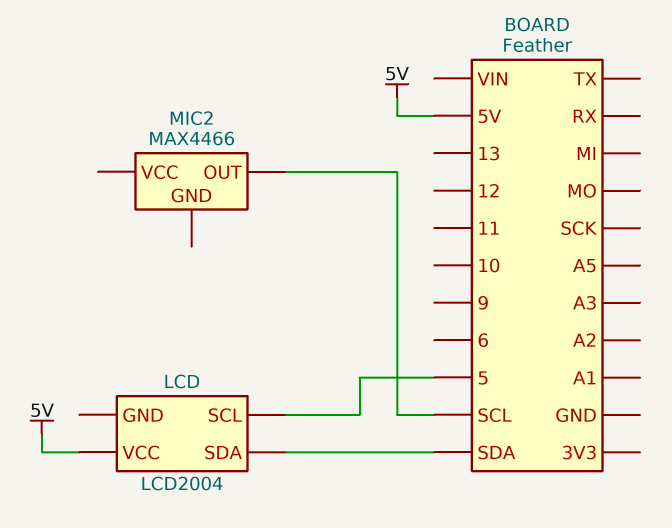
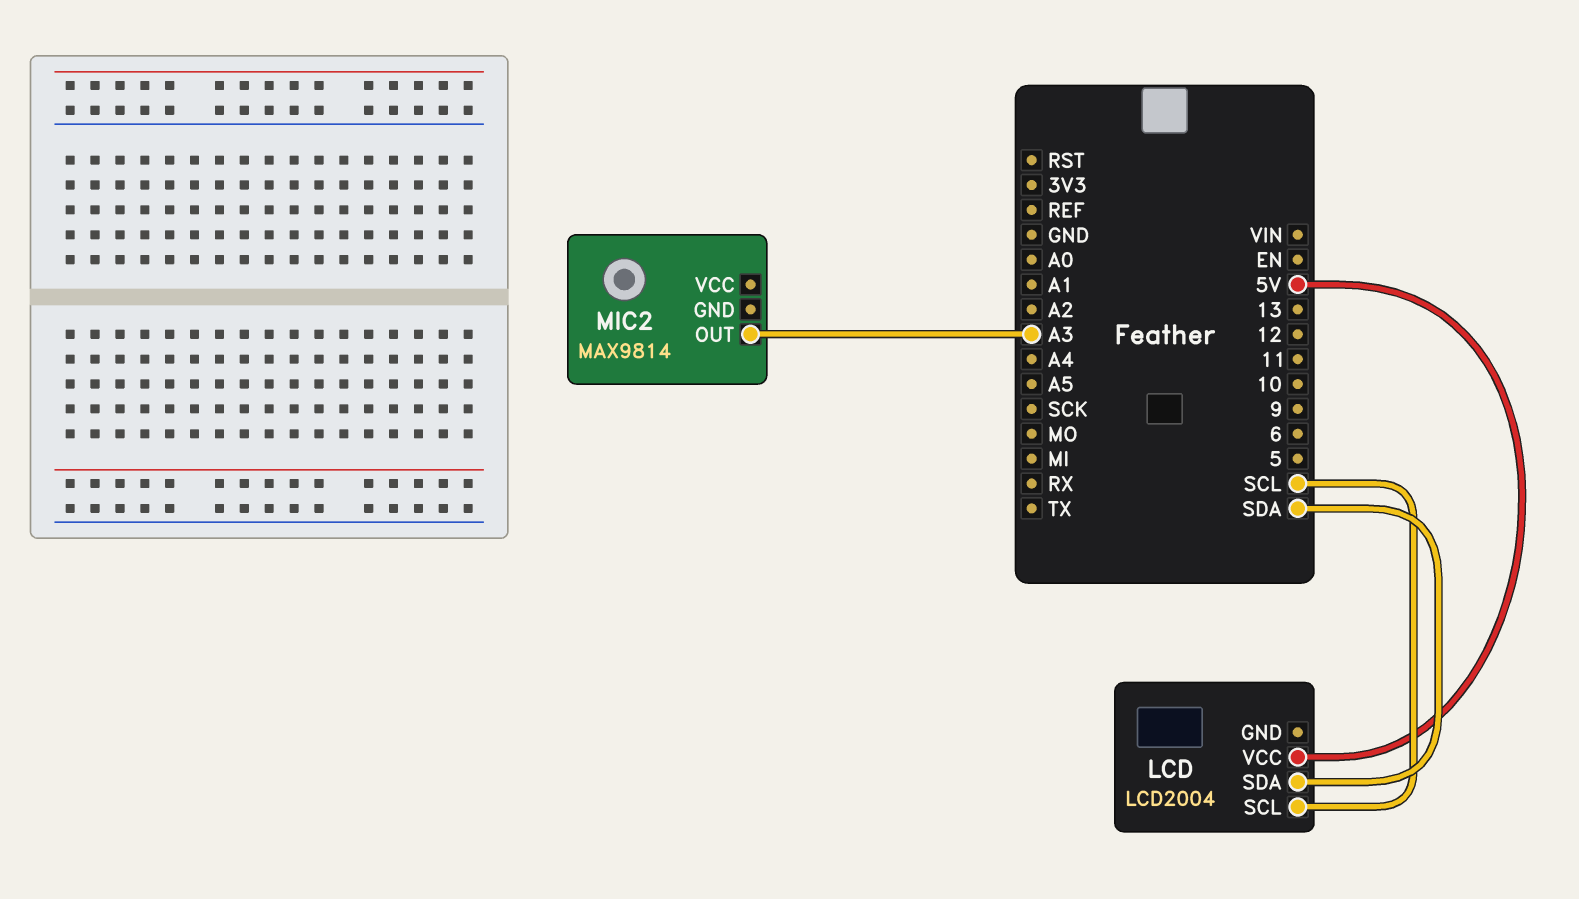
LCD pin SCL: 5 -> SCL
MIC2: MAX4466 -> MAX9814
MIC2 pin OUT: SCL -> A3

